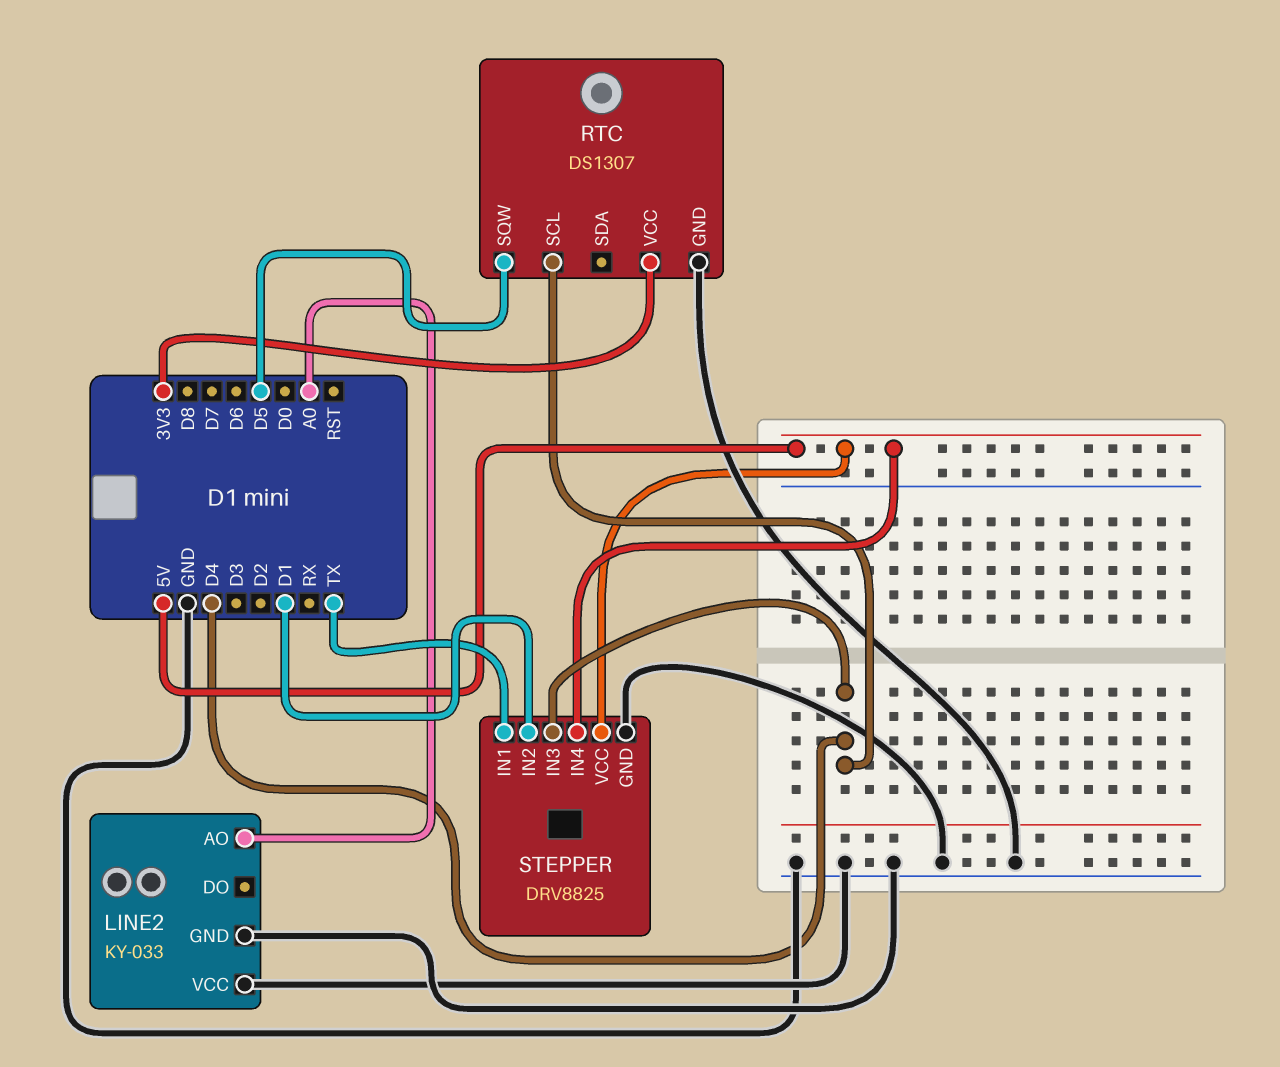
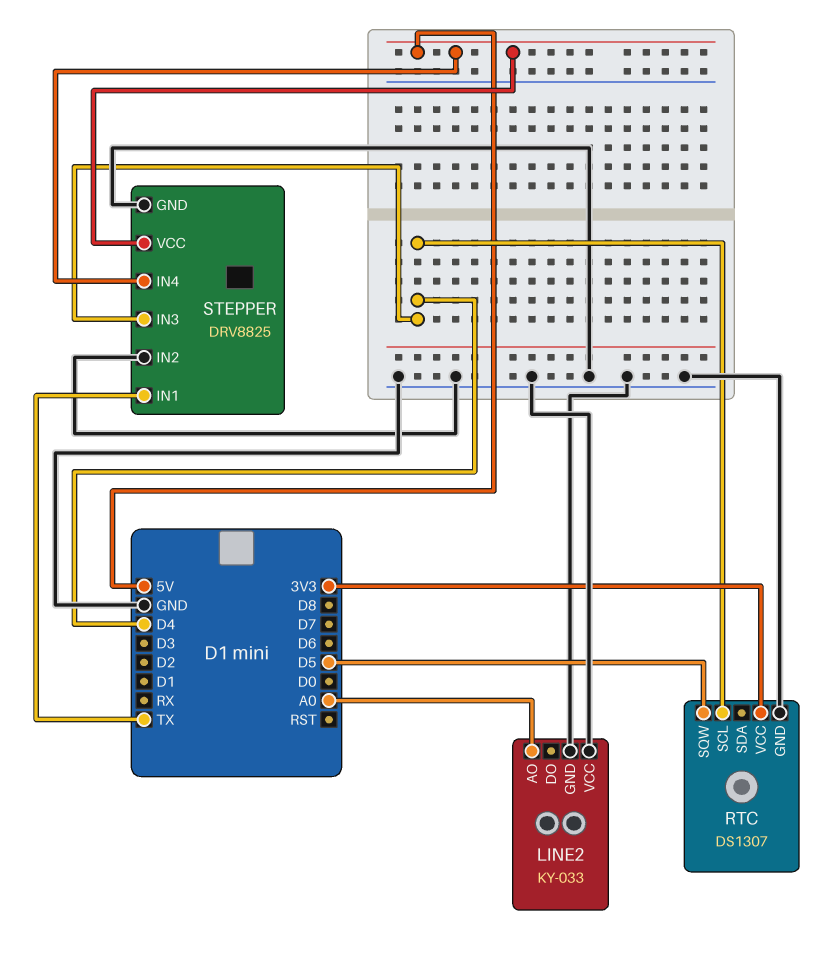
STEPPER pin IN2: D1 -> GND

